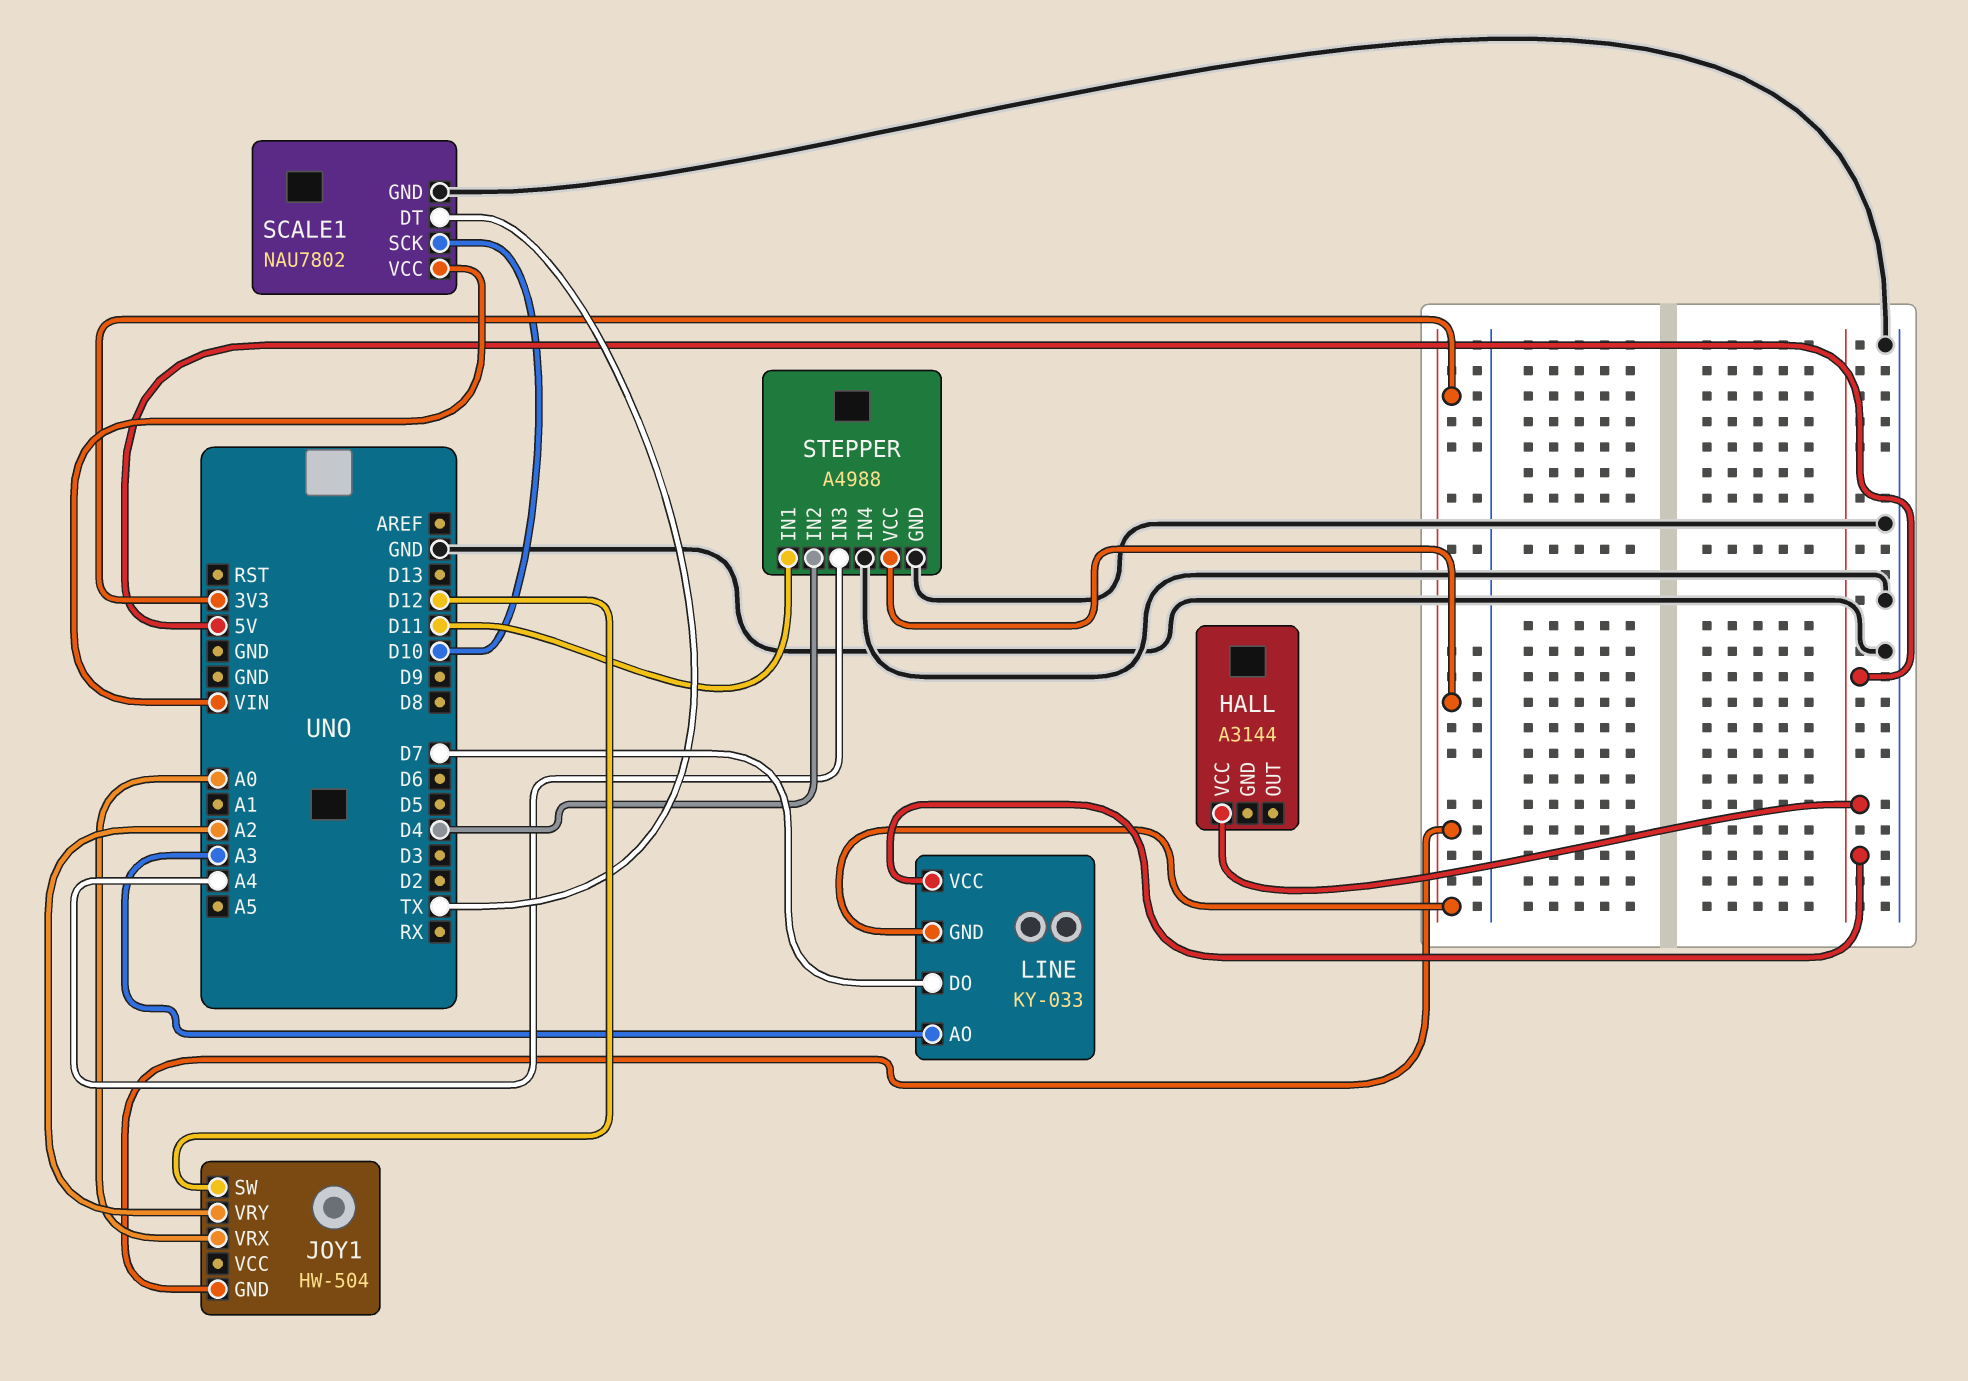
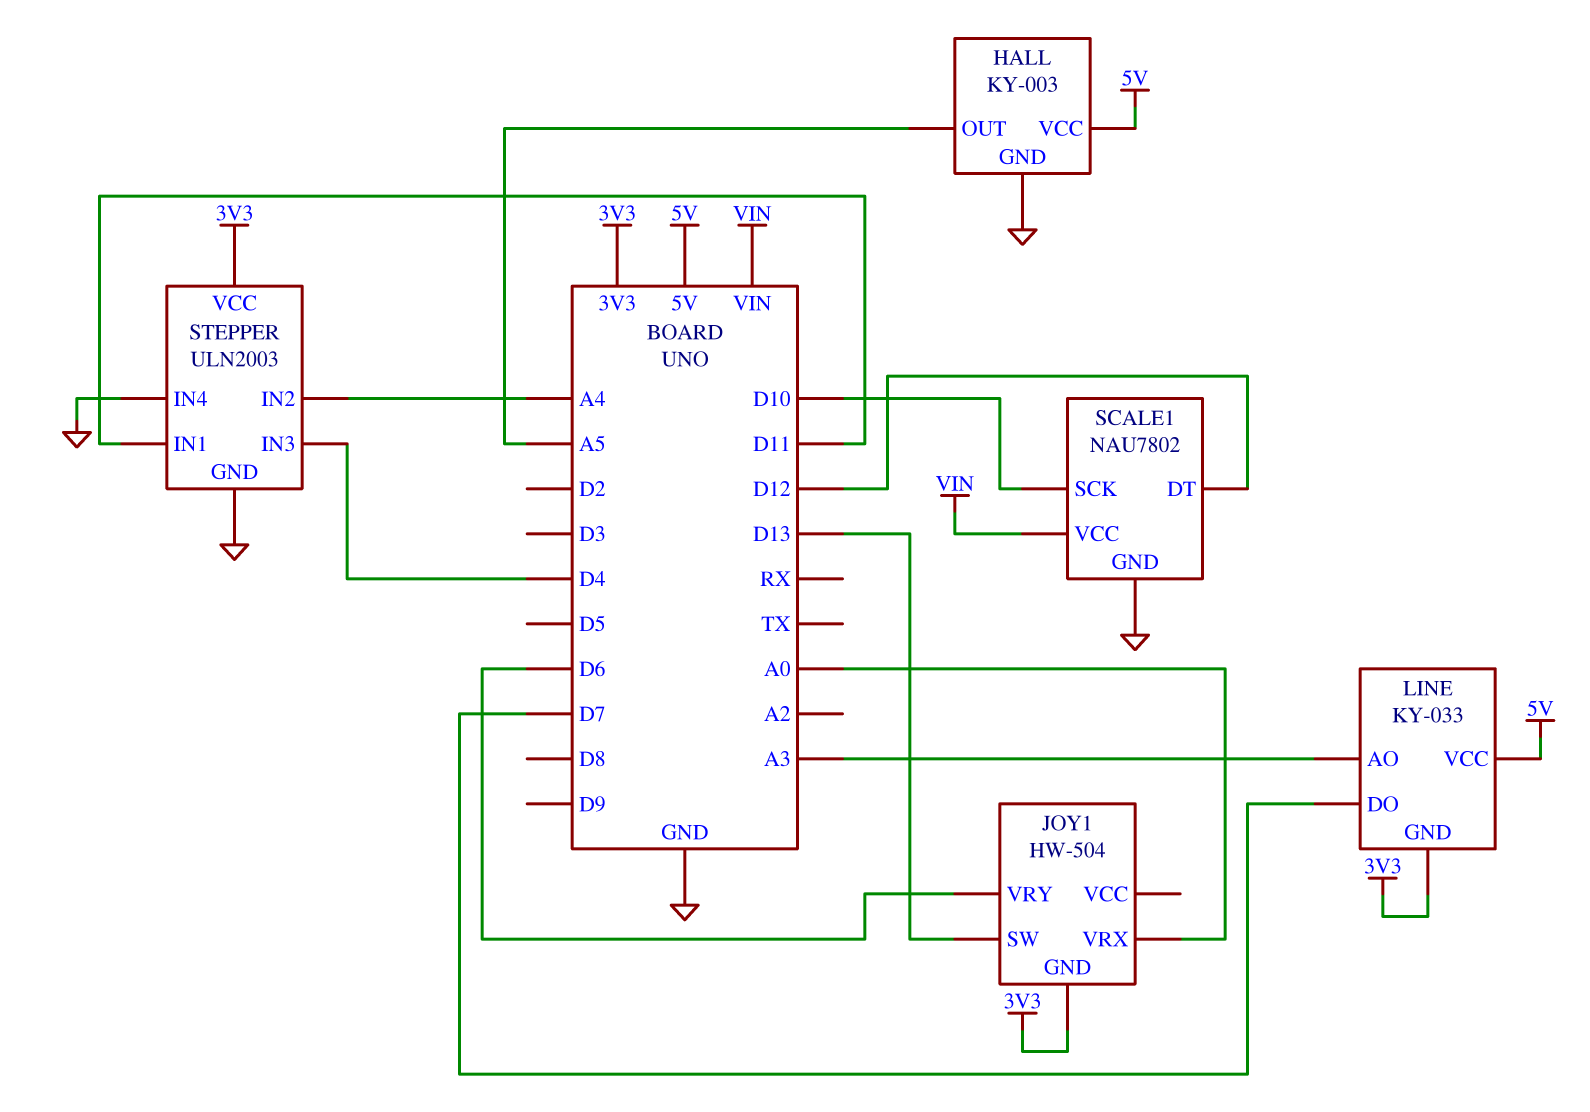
HALL: A3144 -> KY-003
HALL pin GND: none -> GND
HALL pin OUT: none -> A5
JOY1 pin SW: D12 -> D13
JOY1 pin VRY: A2 -> D6
SCALE1 pin DT: TX -> D12
STEPPER: A4988 -> ULN2003
STEPPER pin IN2: D4 -> A4
STEPPER pin IN3: A4 -> D4

